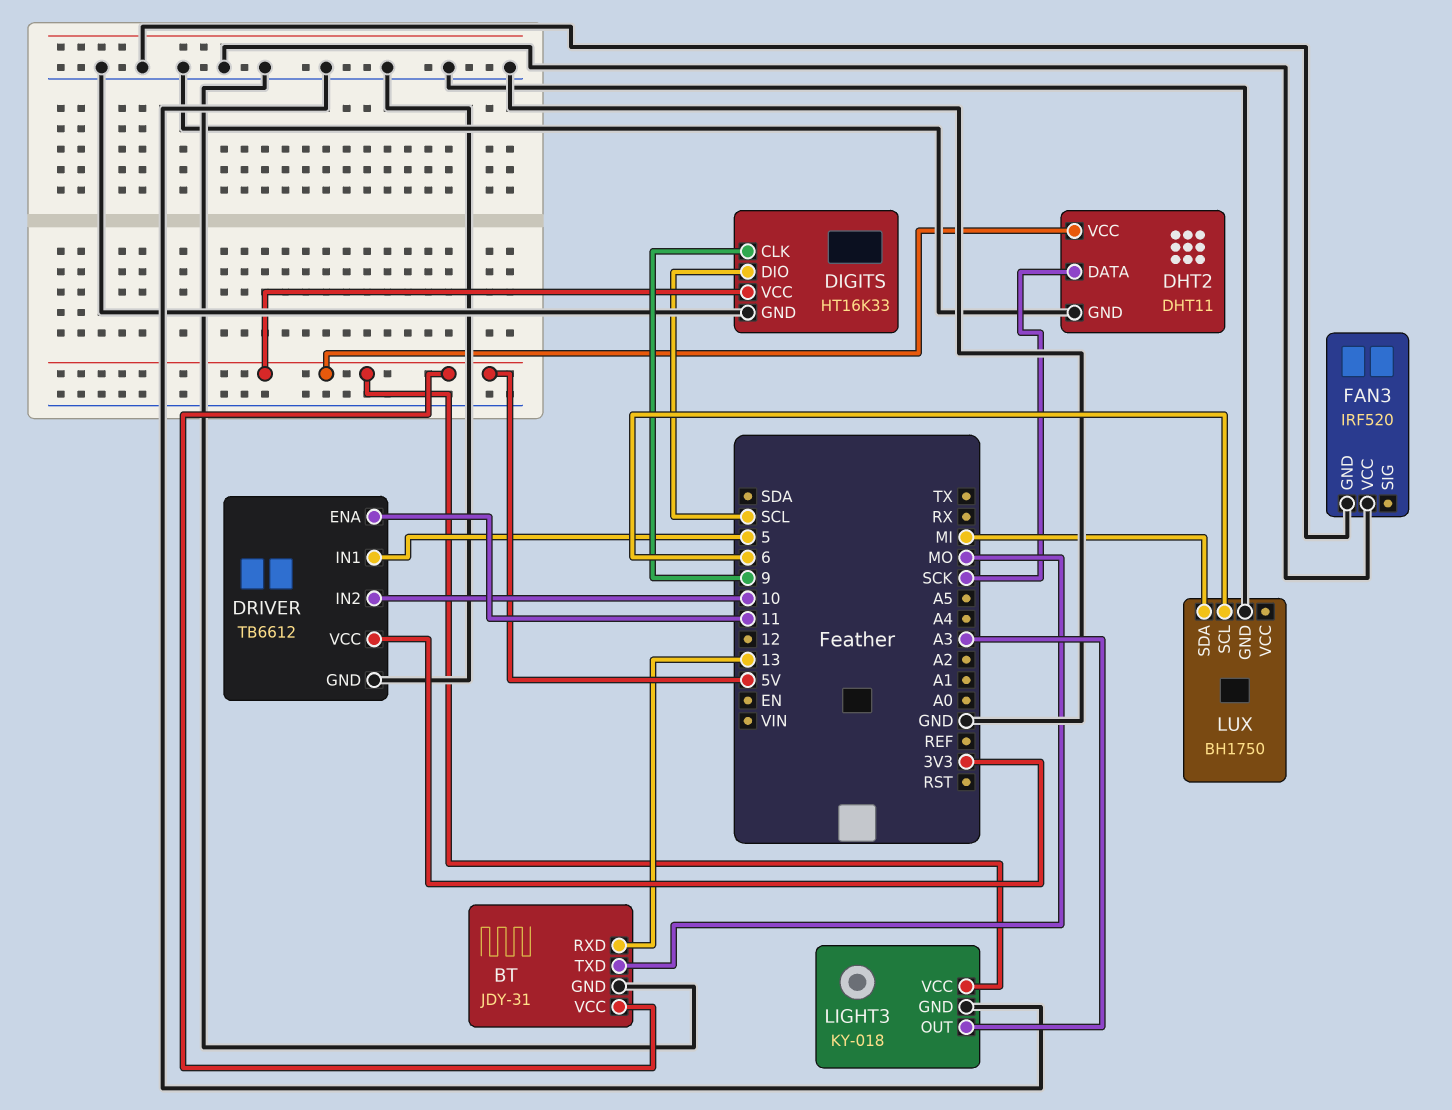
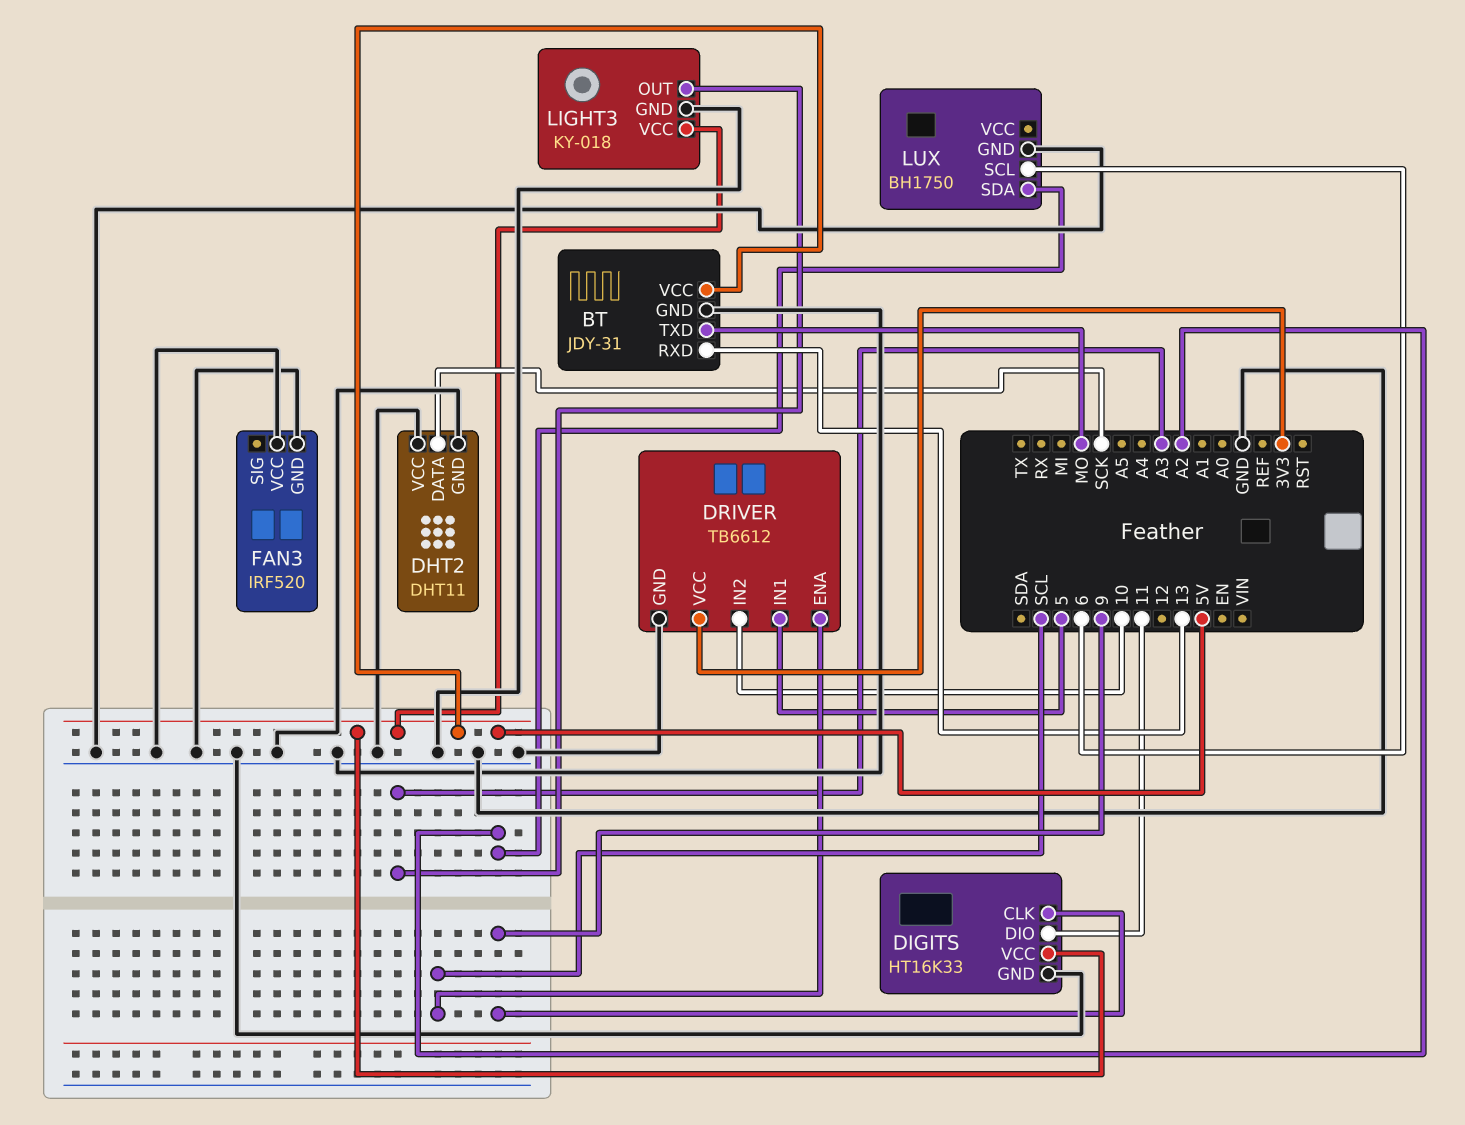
DHT2 pin VCC: 5V -> GND
DIGITS pin DIO: SCL -> 11
DRIVER pin ENA: 11 -> SCL
LUX pin SDA: MI -> A2

